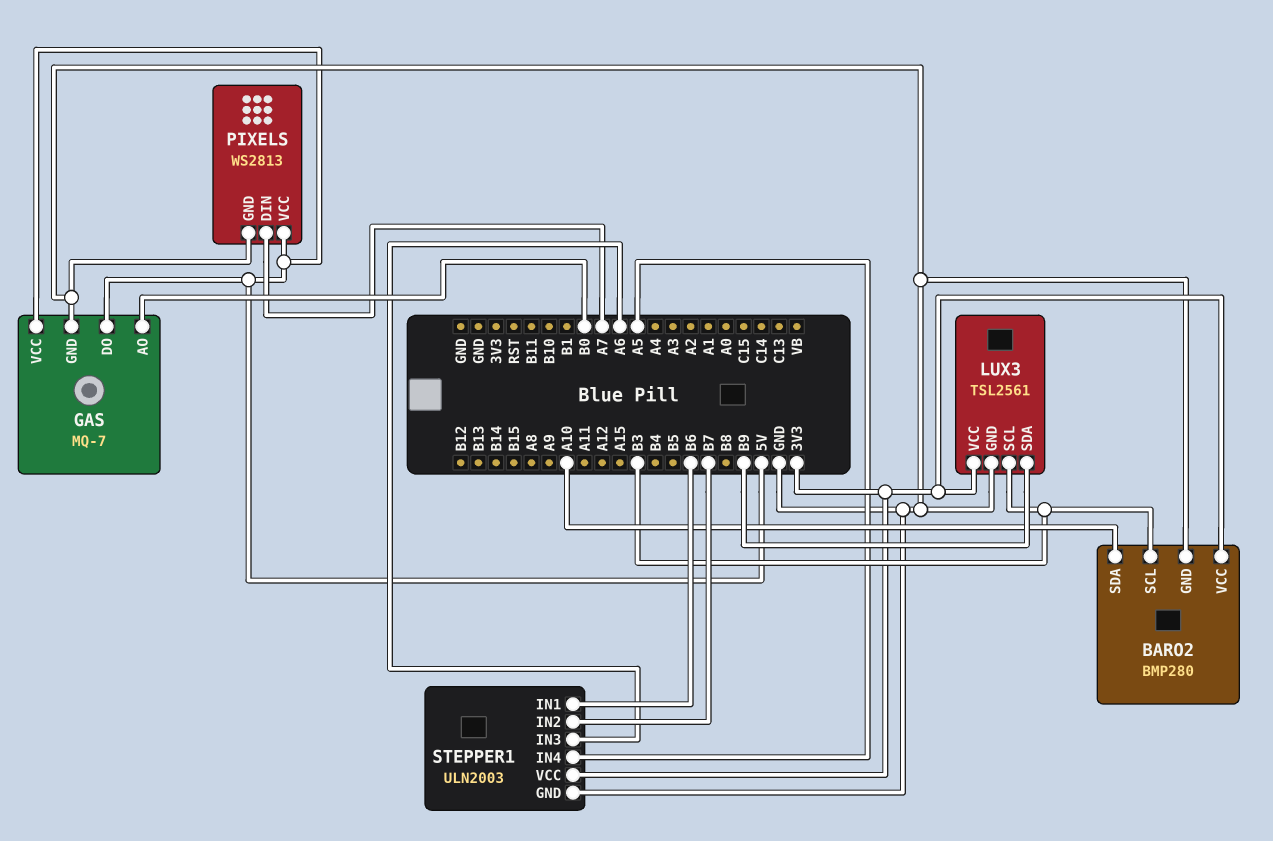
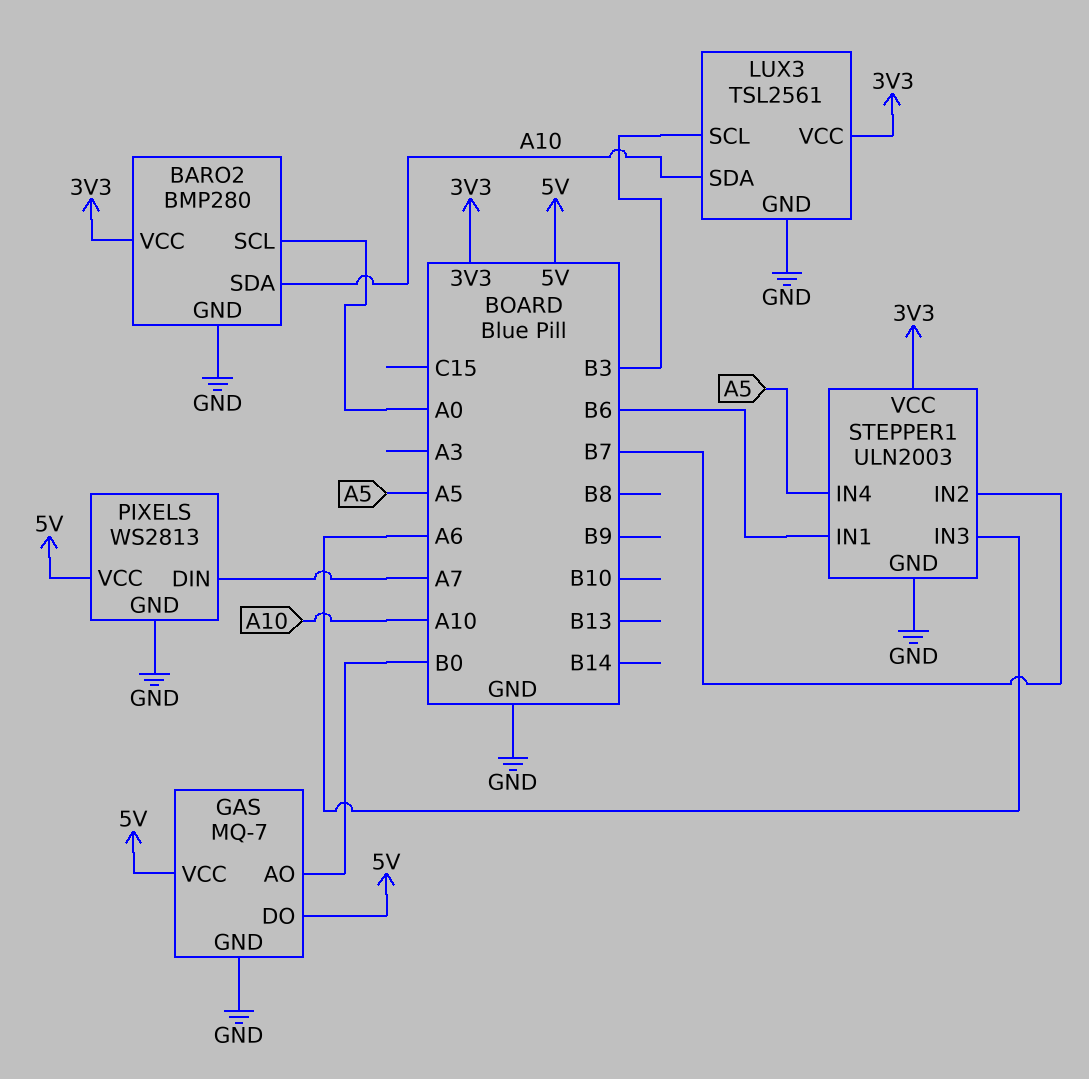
BARO2 pin SCL: B3 -> A0
LUX3 pin SDA: B9 -> A10

